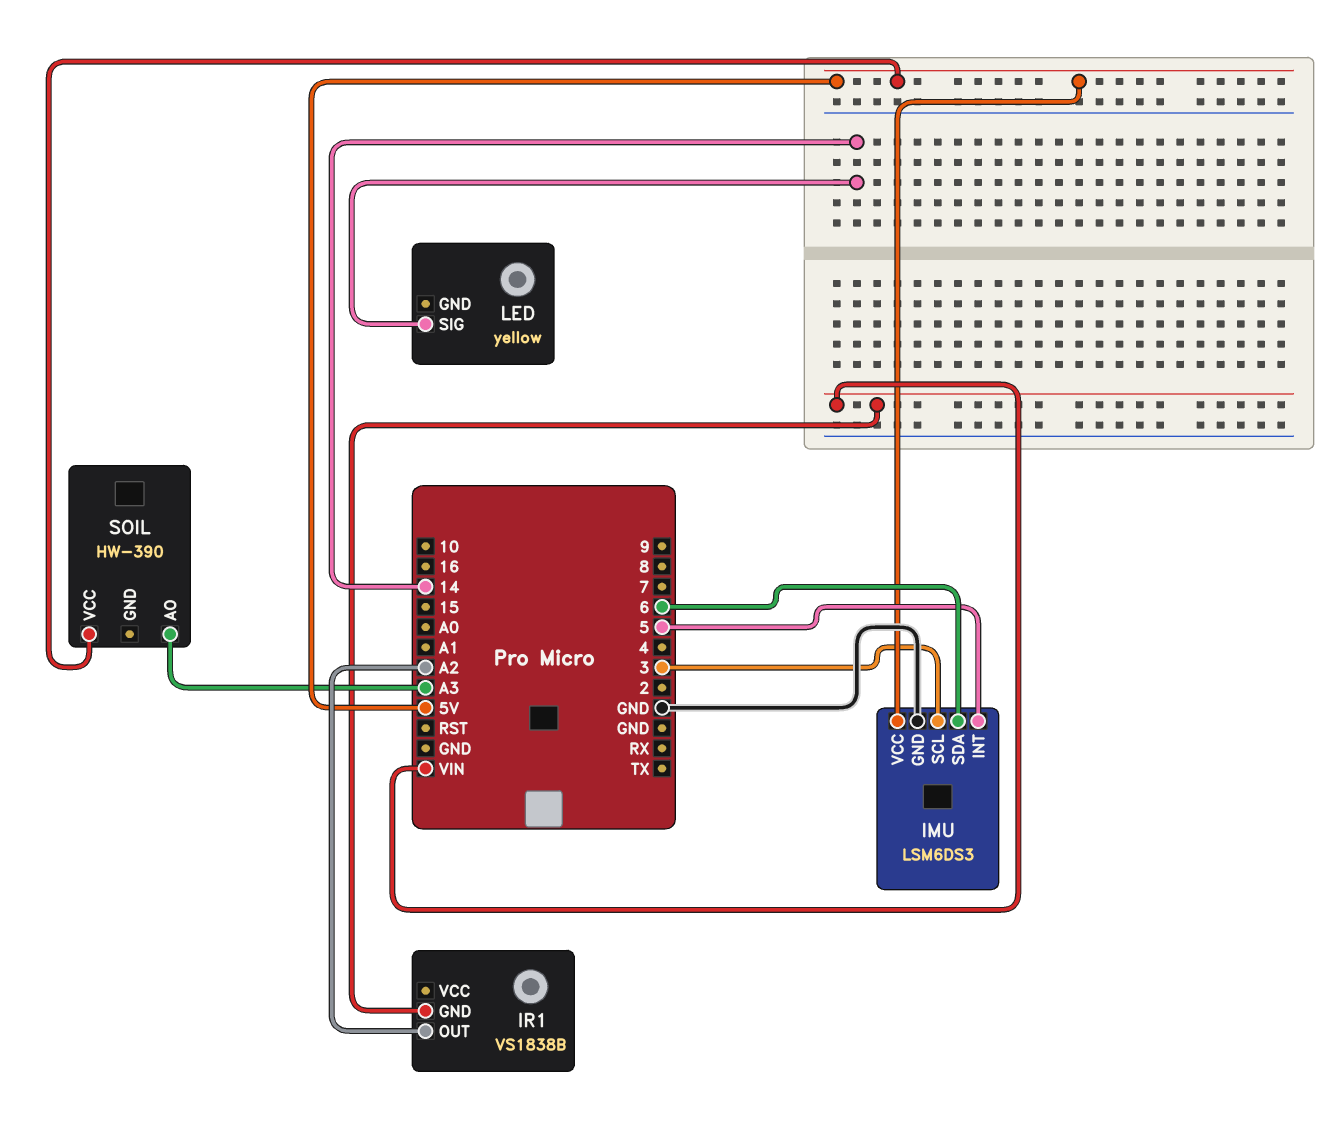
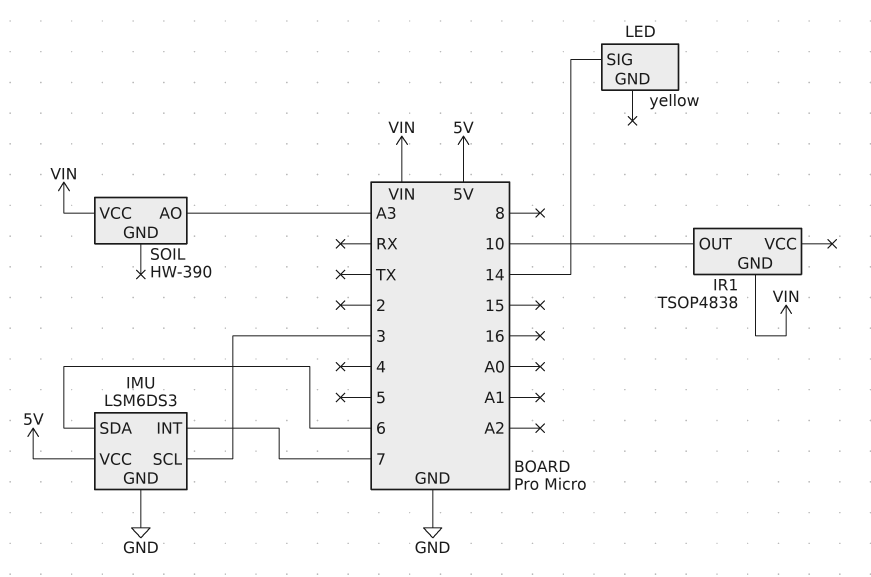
IMU pin INT: 5 -> 7
IR1: VS1838B -> TSOP4838
IR1 pin OUT: A2 -> 10
SOIL pin VCC: 5V -> VIN

